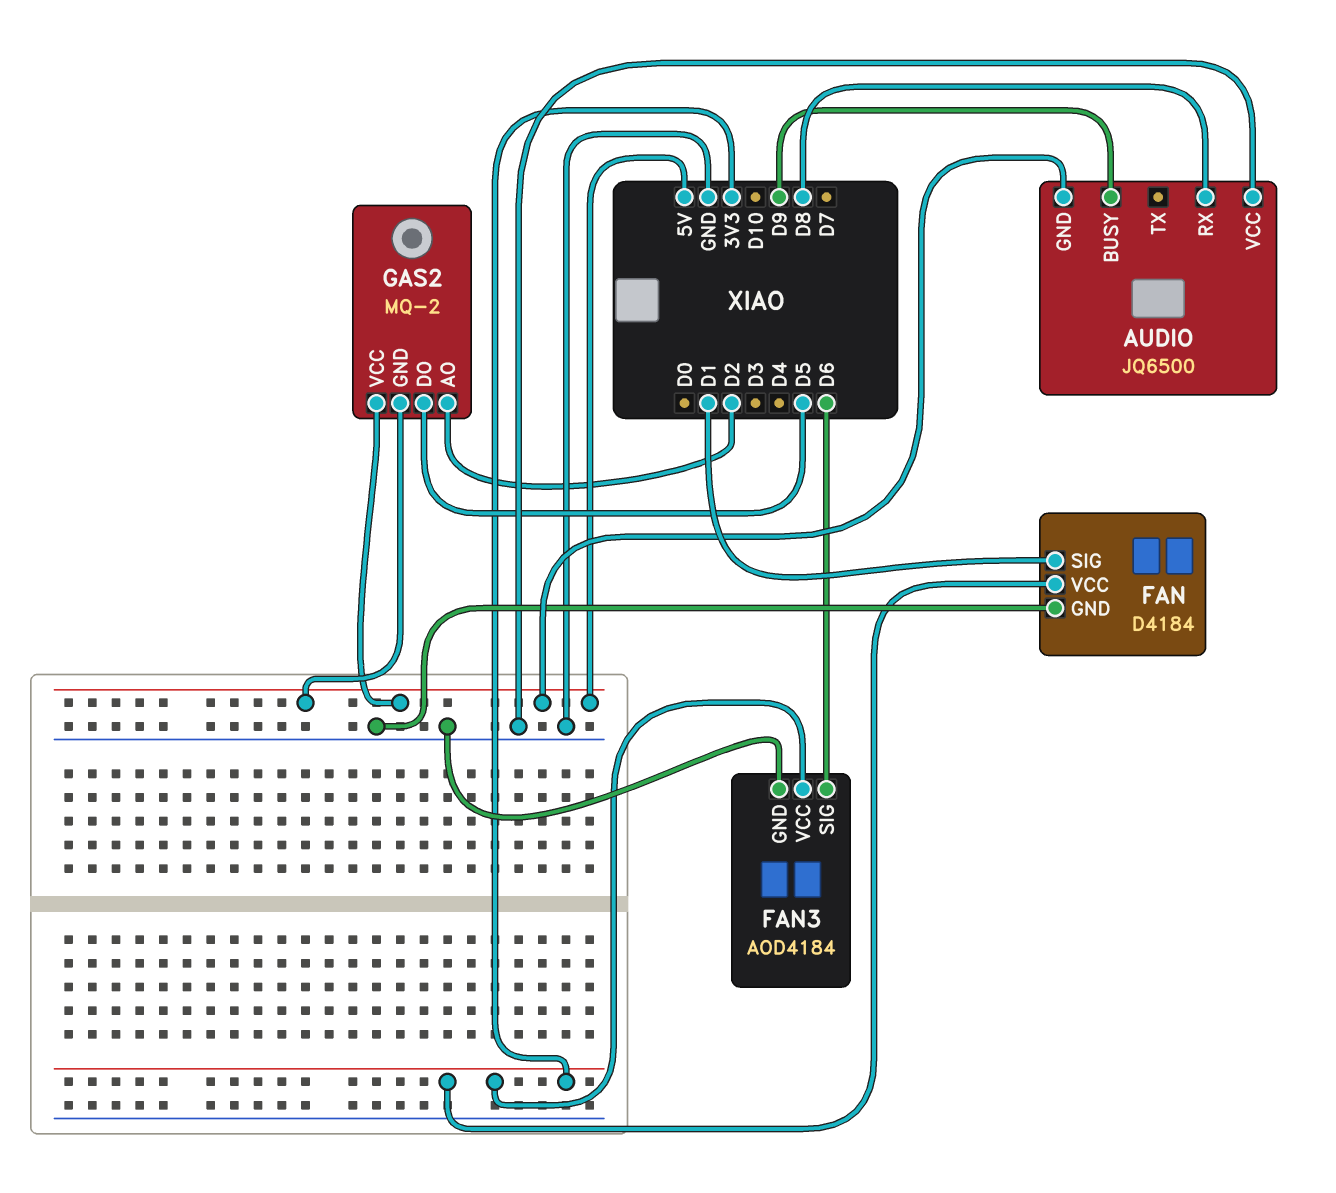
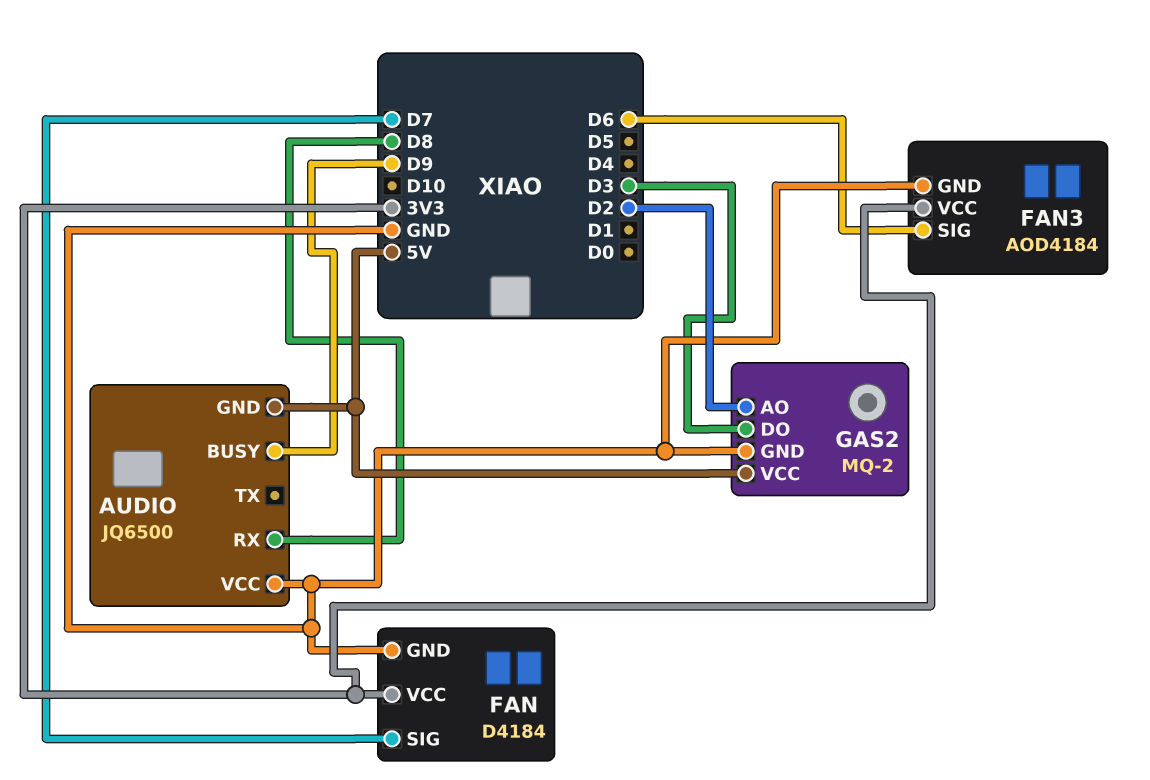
FAN pin SIG: D1 -> D7
GAS2 pin DO: D5 -> D3
GAS2 pin GND: 5V -> GND

